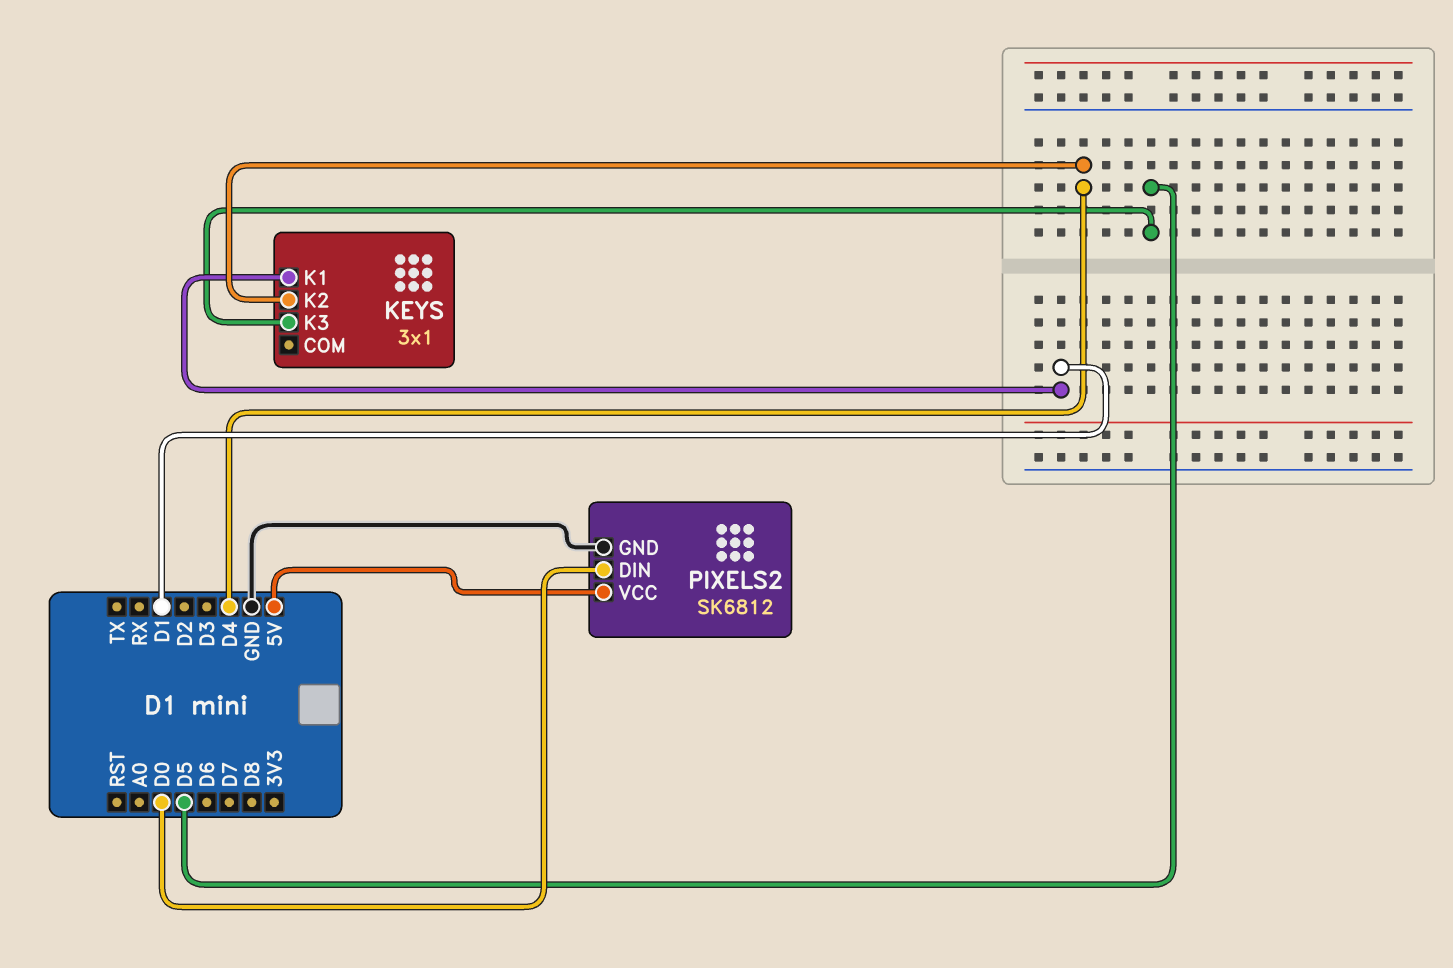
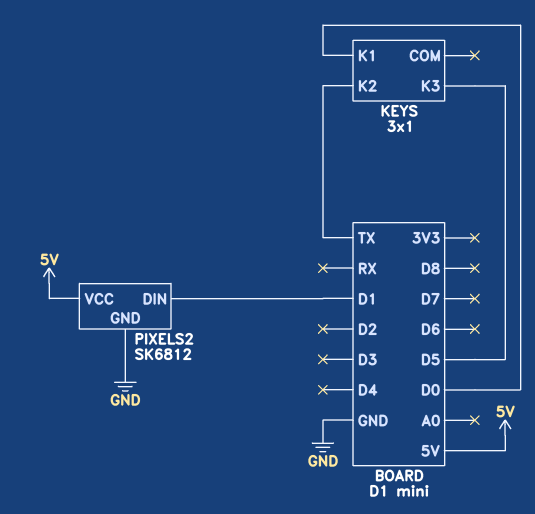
KEYS pin K1: D1 -> D0
KEYS pin K2: D4 -> TX
PIXELS2 pin DIN: D0 -> D1

